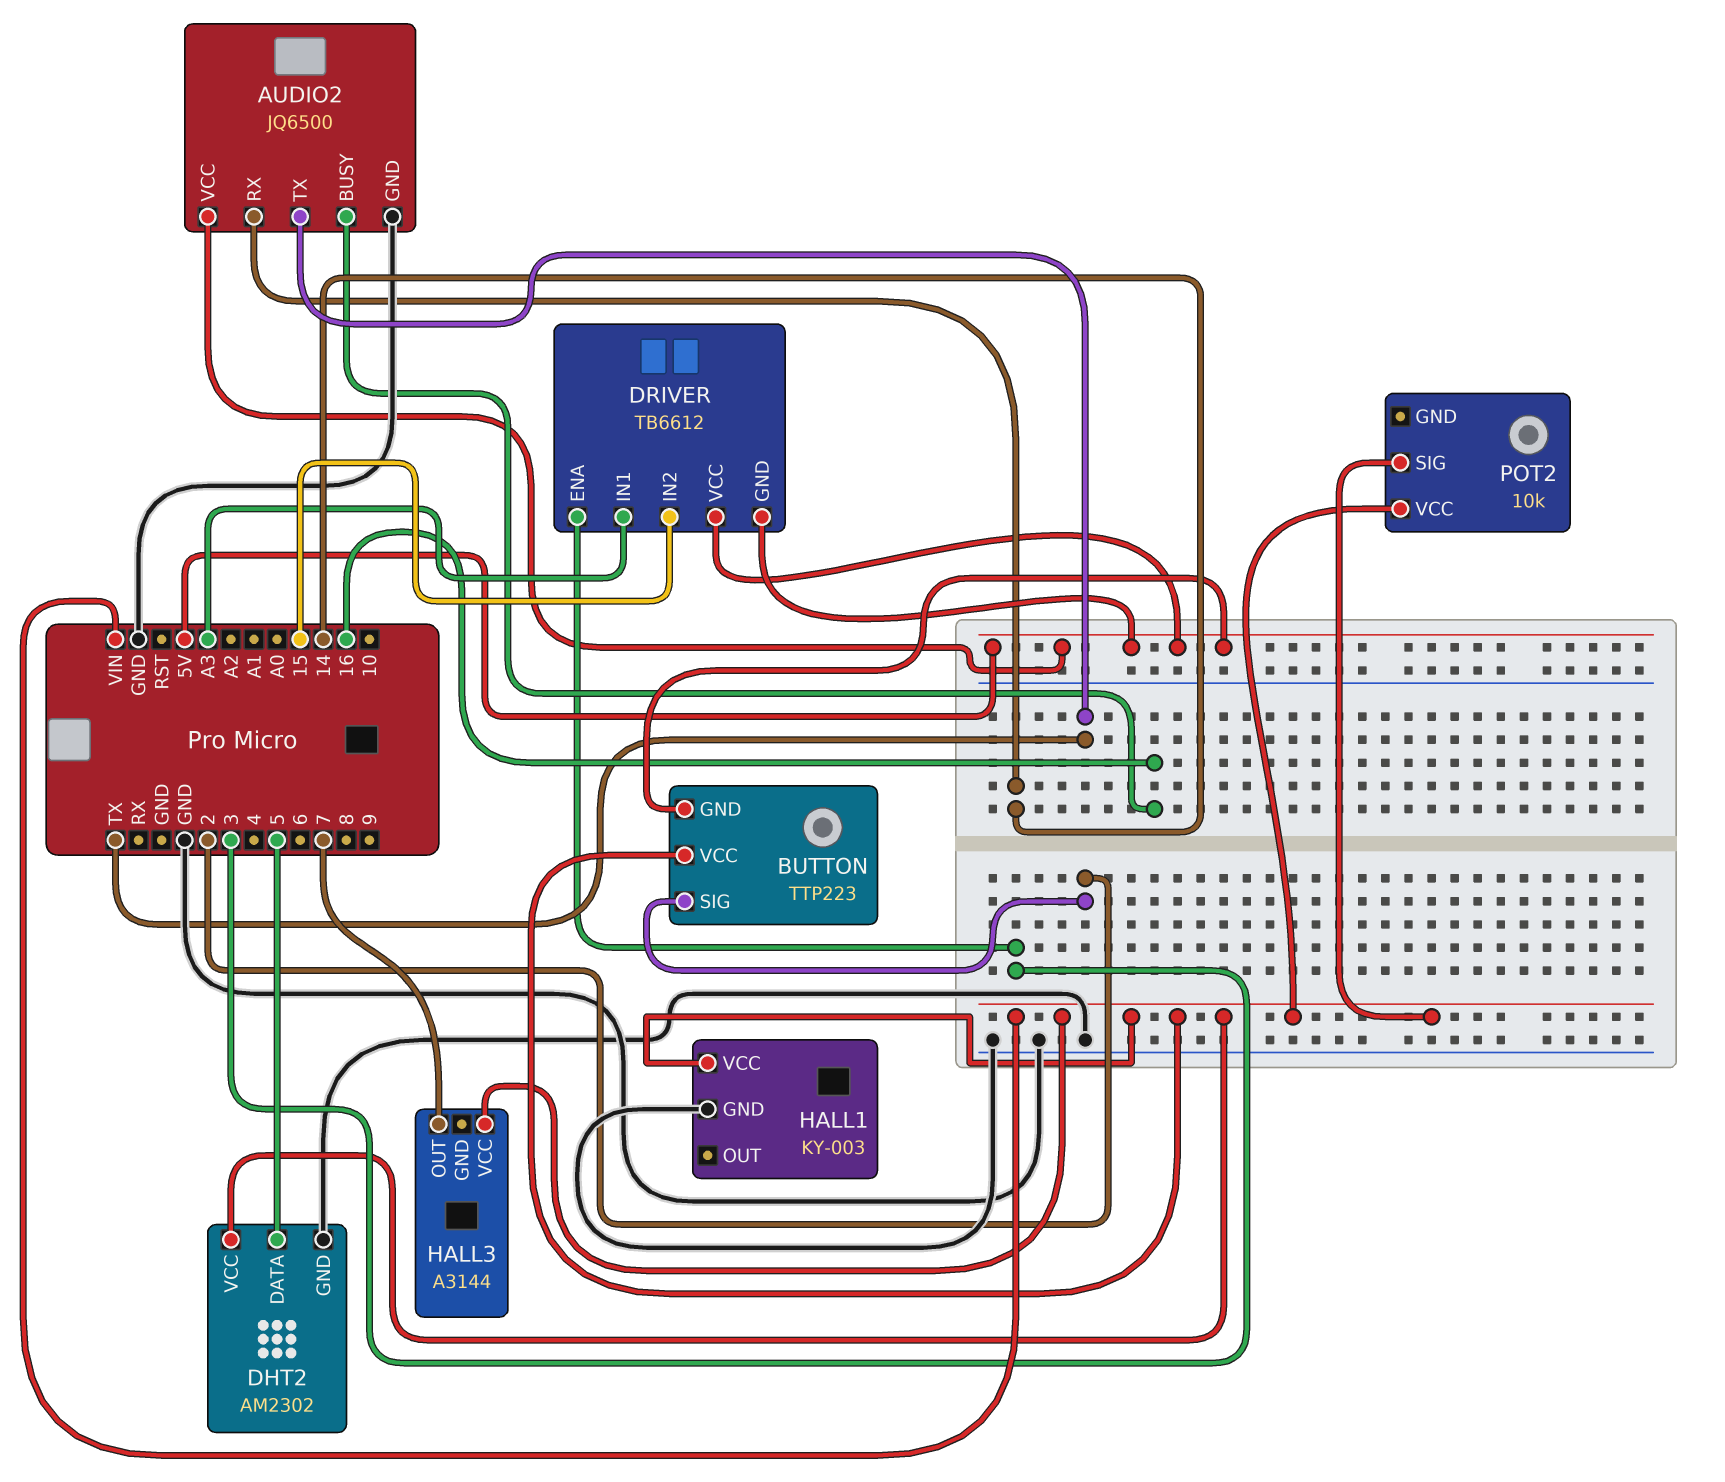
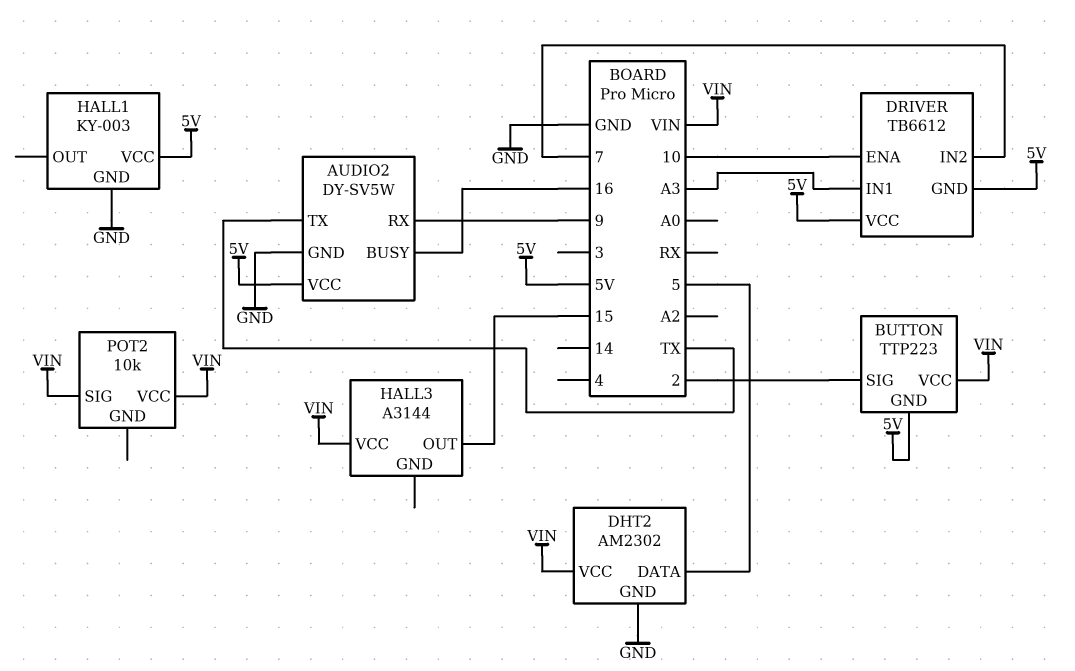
AUDIO2: JQ6500 -> DY-SV5W
AUDIO2 pin RX: 14 -> 9
DRIVER pin ENA: 3 -> 10
DRIVER pin IN2: 15 -> 7
HALL1 pin VCC: VIN -> 5V
HALL3 pin OUT: 7 -> 15

